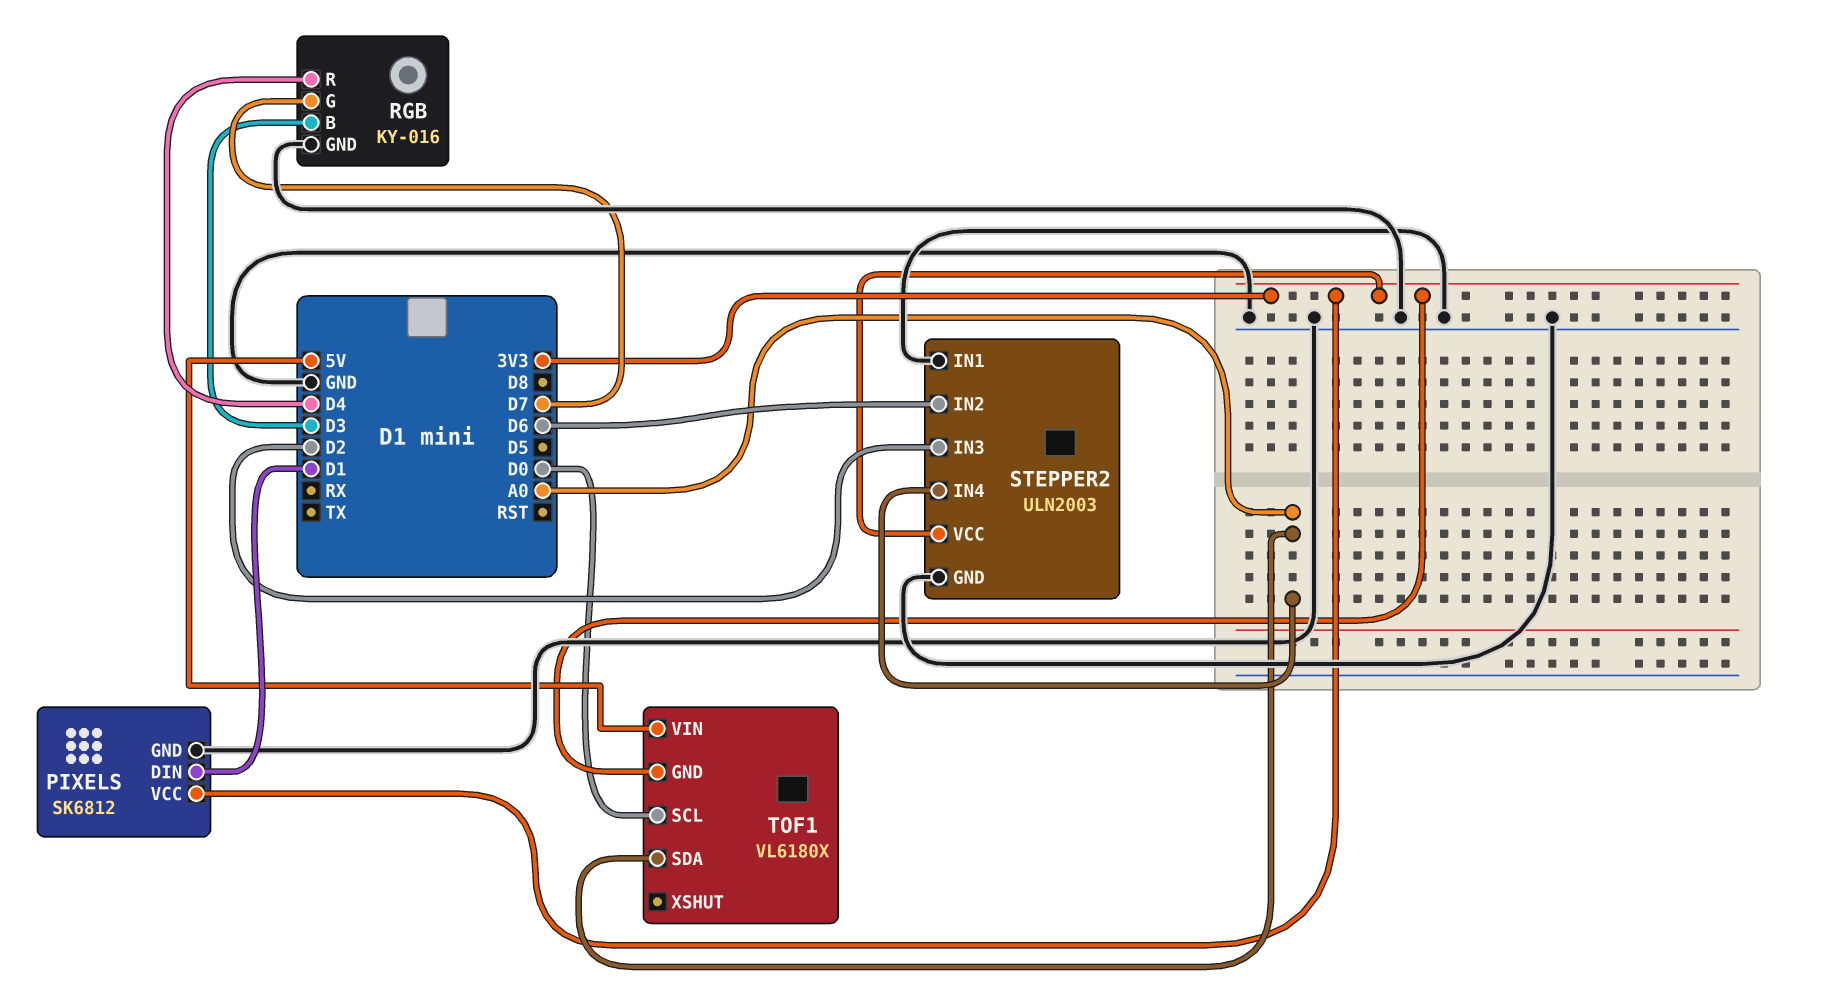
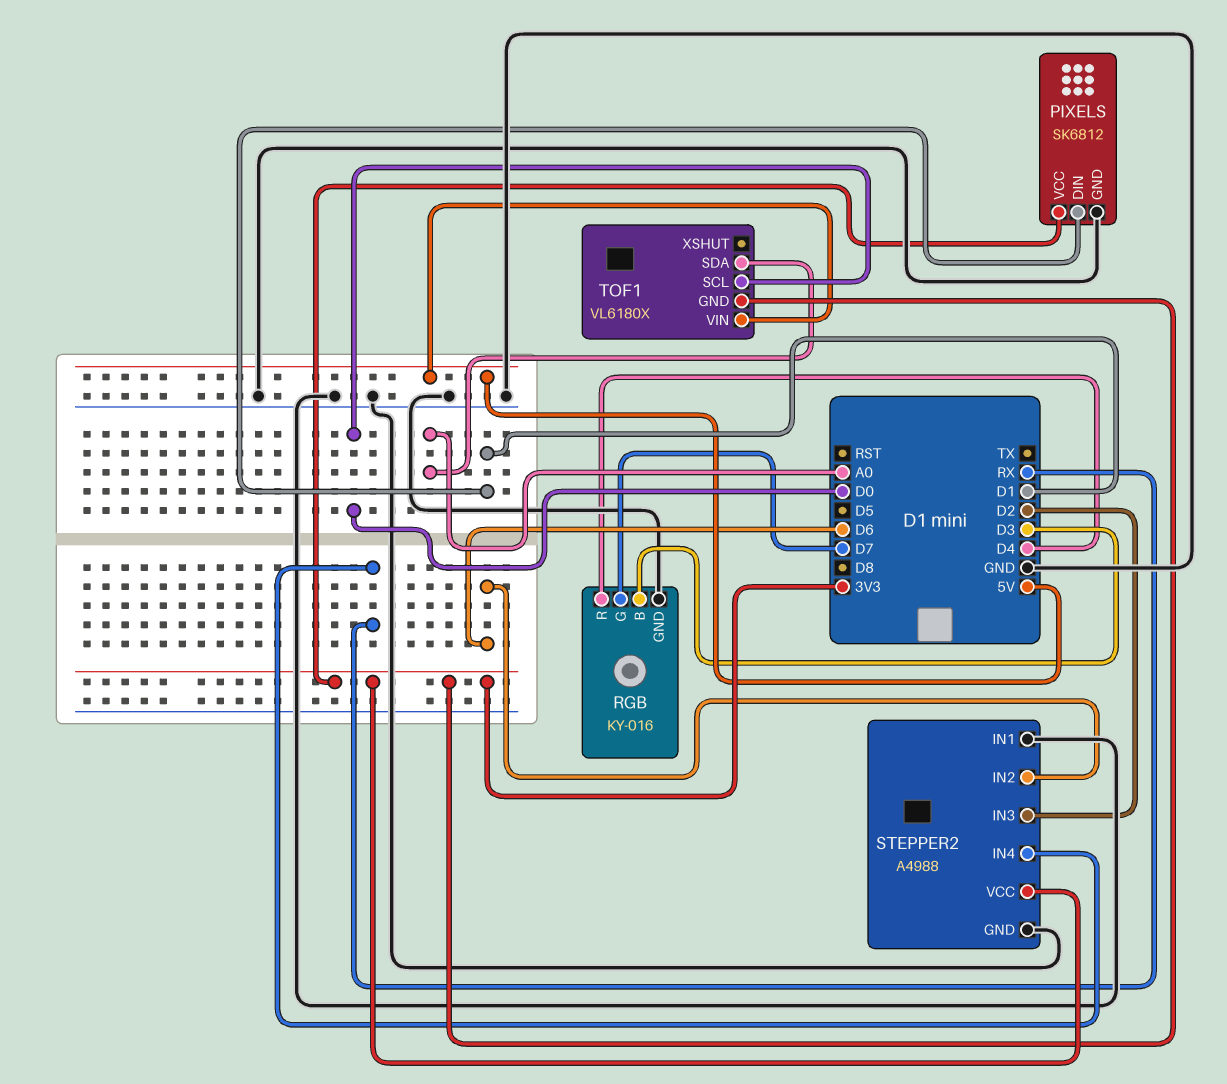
STEPPER2: ULN2003 -> A4988
STEPPER2 pin IN4: A0 -> RX

